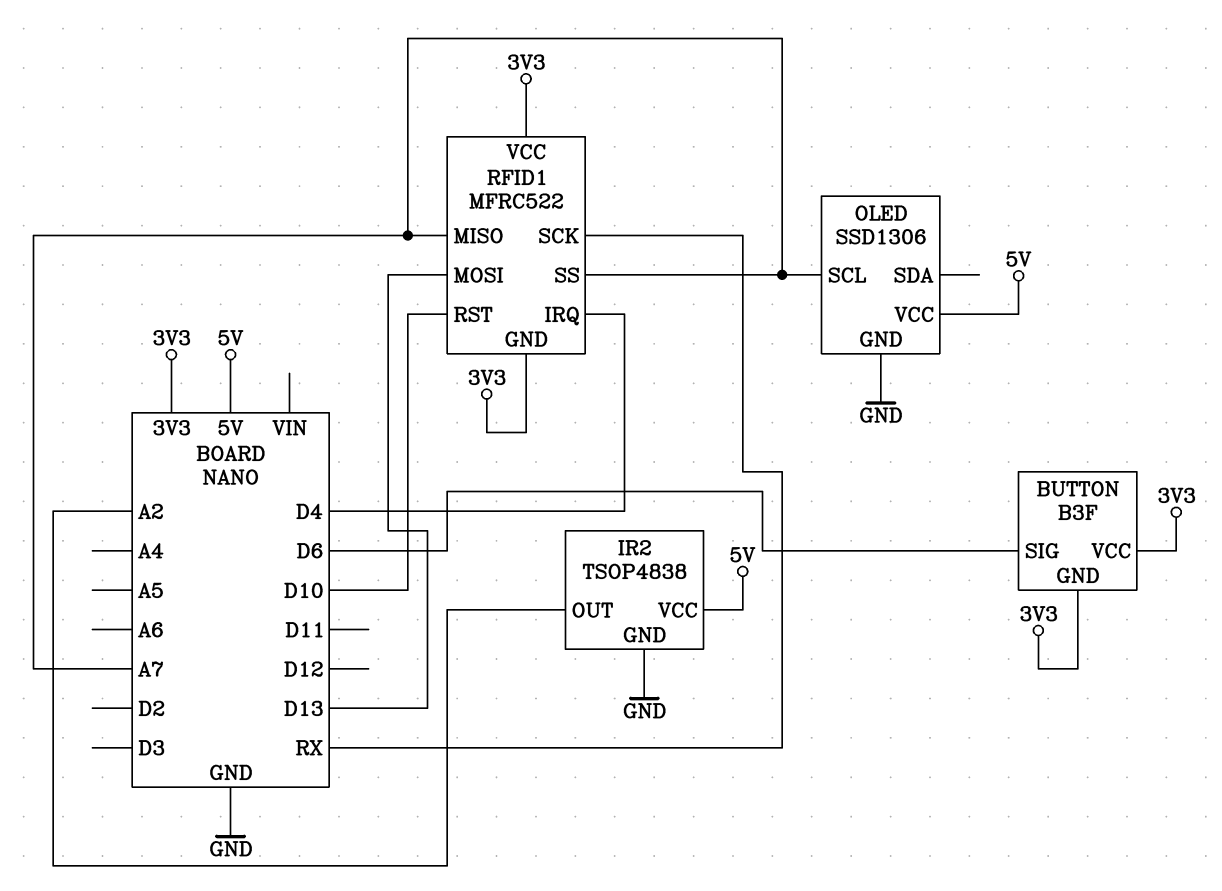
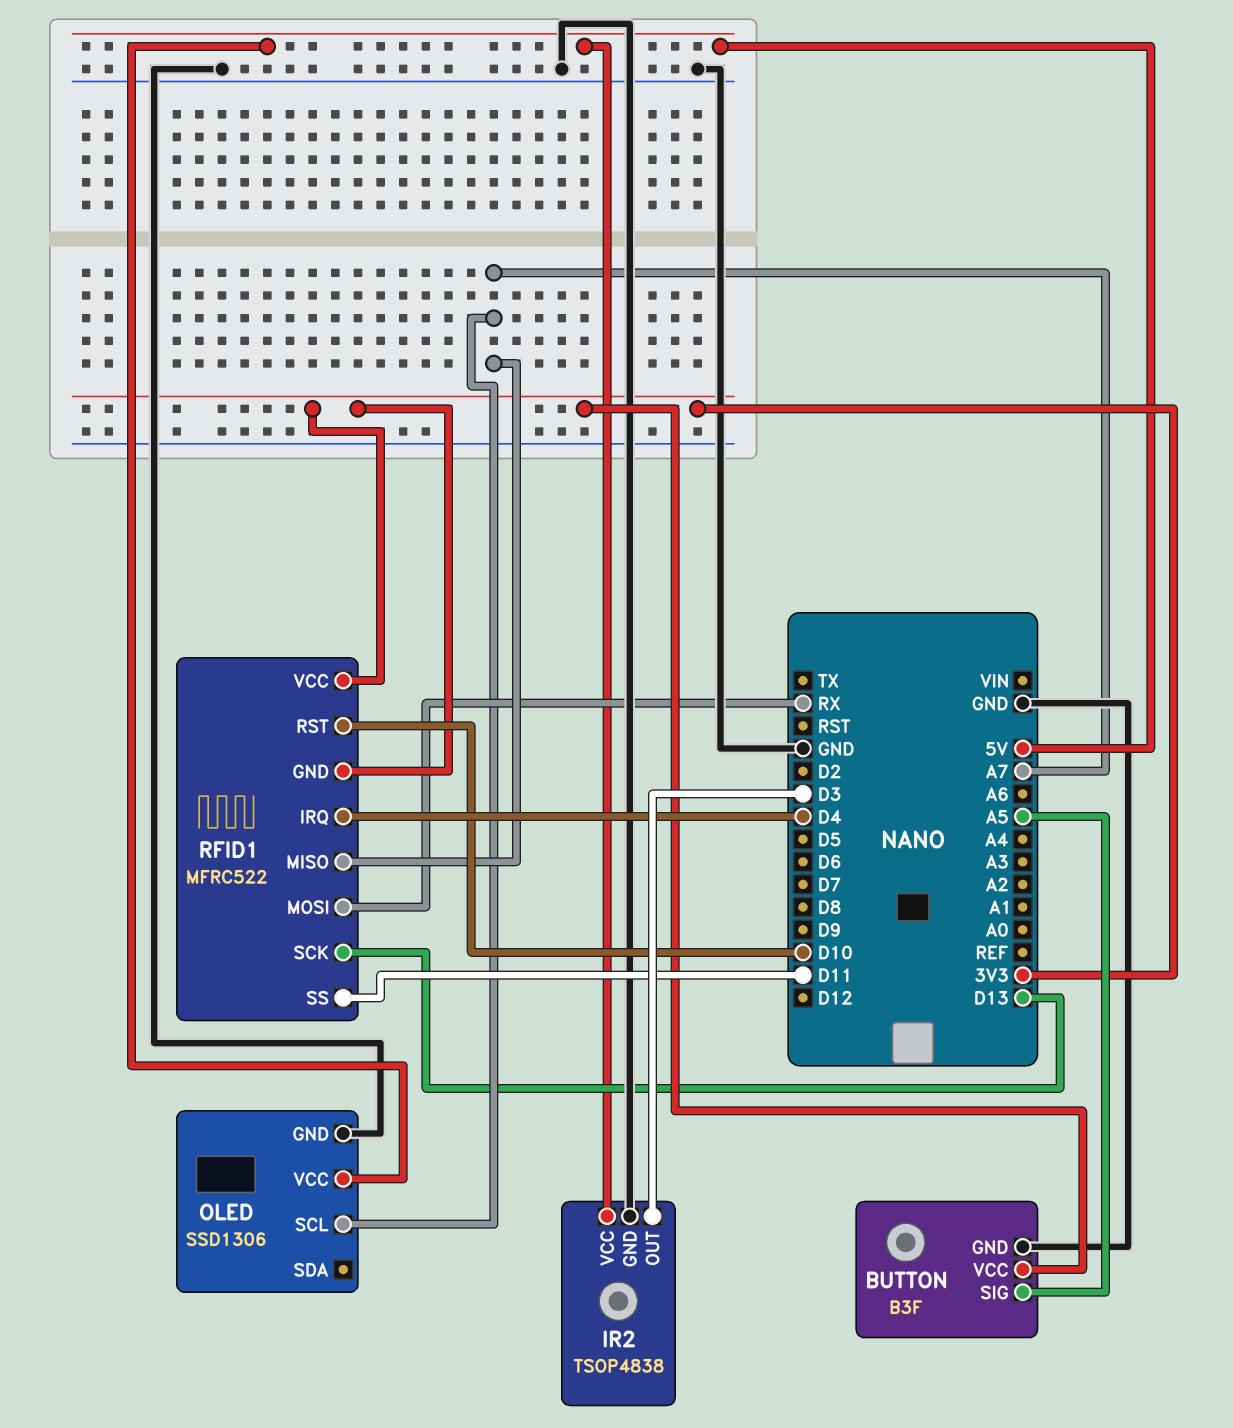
BUTTON pin GND: 3V3 -> GND
BUTTON pin SIG: D6 -> A5
IR2 pin OUT: A2 -> D3
RFID1 pin MOSI: D13 -> RX
RFID1 pin SCK: RX -> D13
RFID1 pin SS: A7 -> D11

